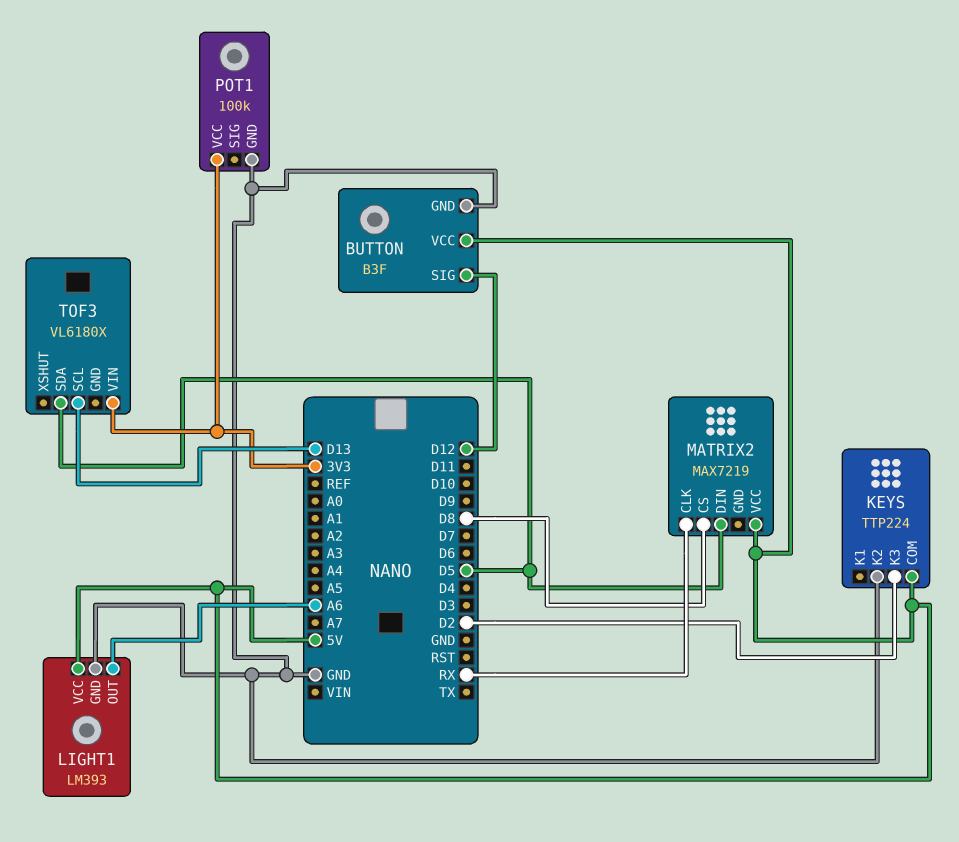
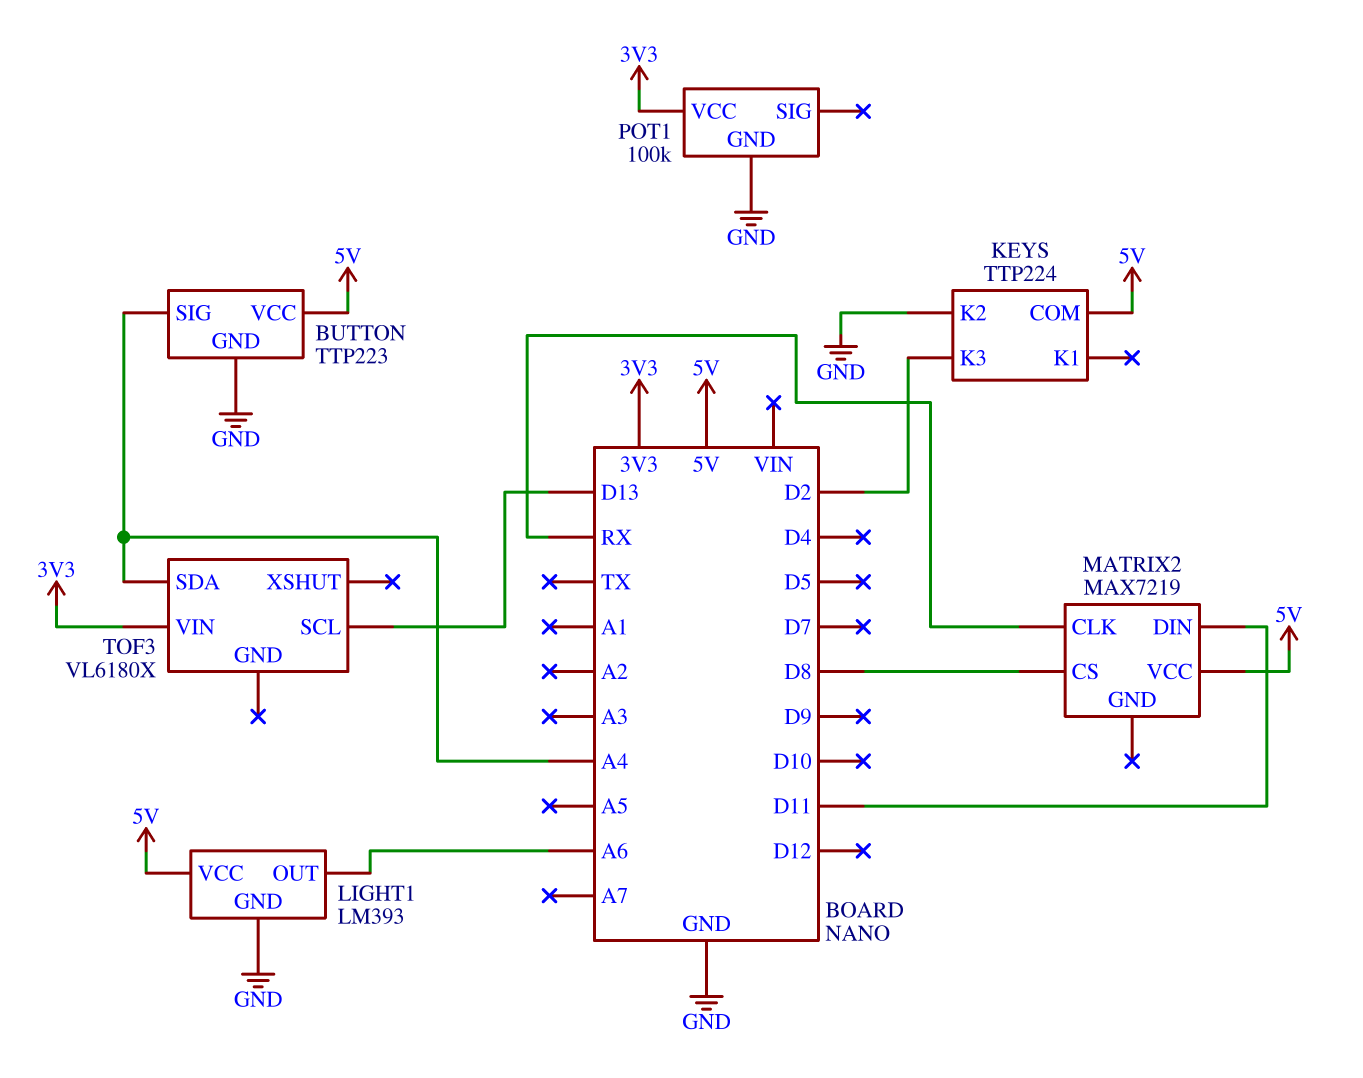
BUTTON: B3F -> TTP223
BUTTON pin SIG: D12 -> A4
MATRIX2 pin DIN: D5 -> D11
TOF3 pin SDA: D5 -> A4

